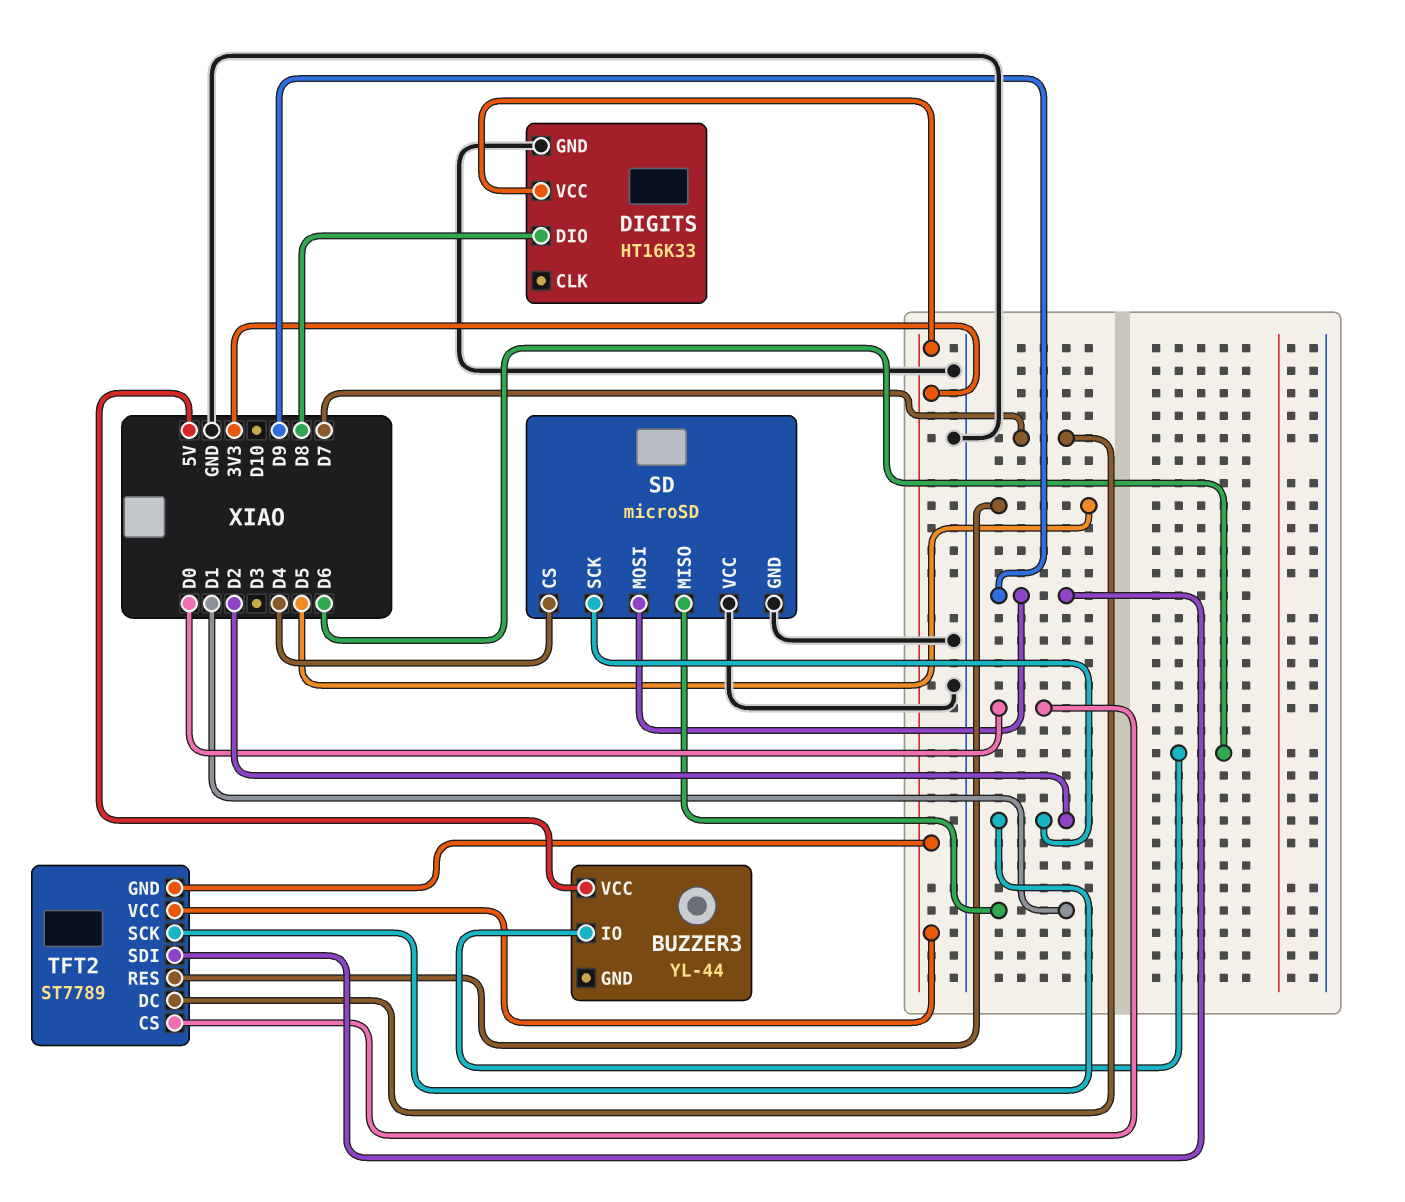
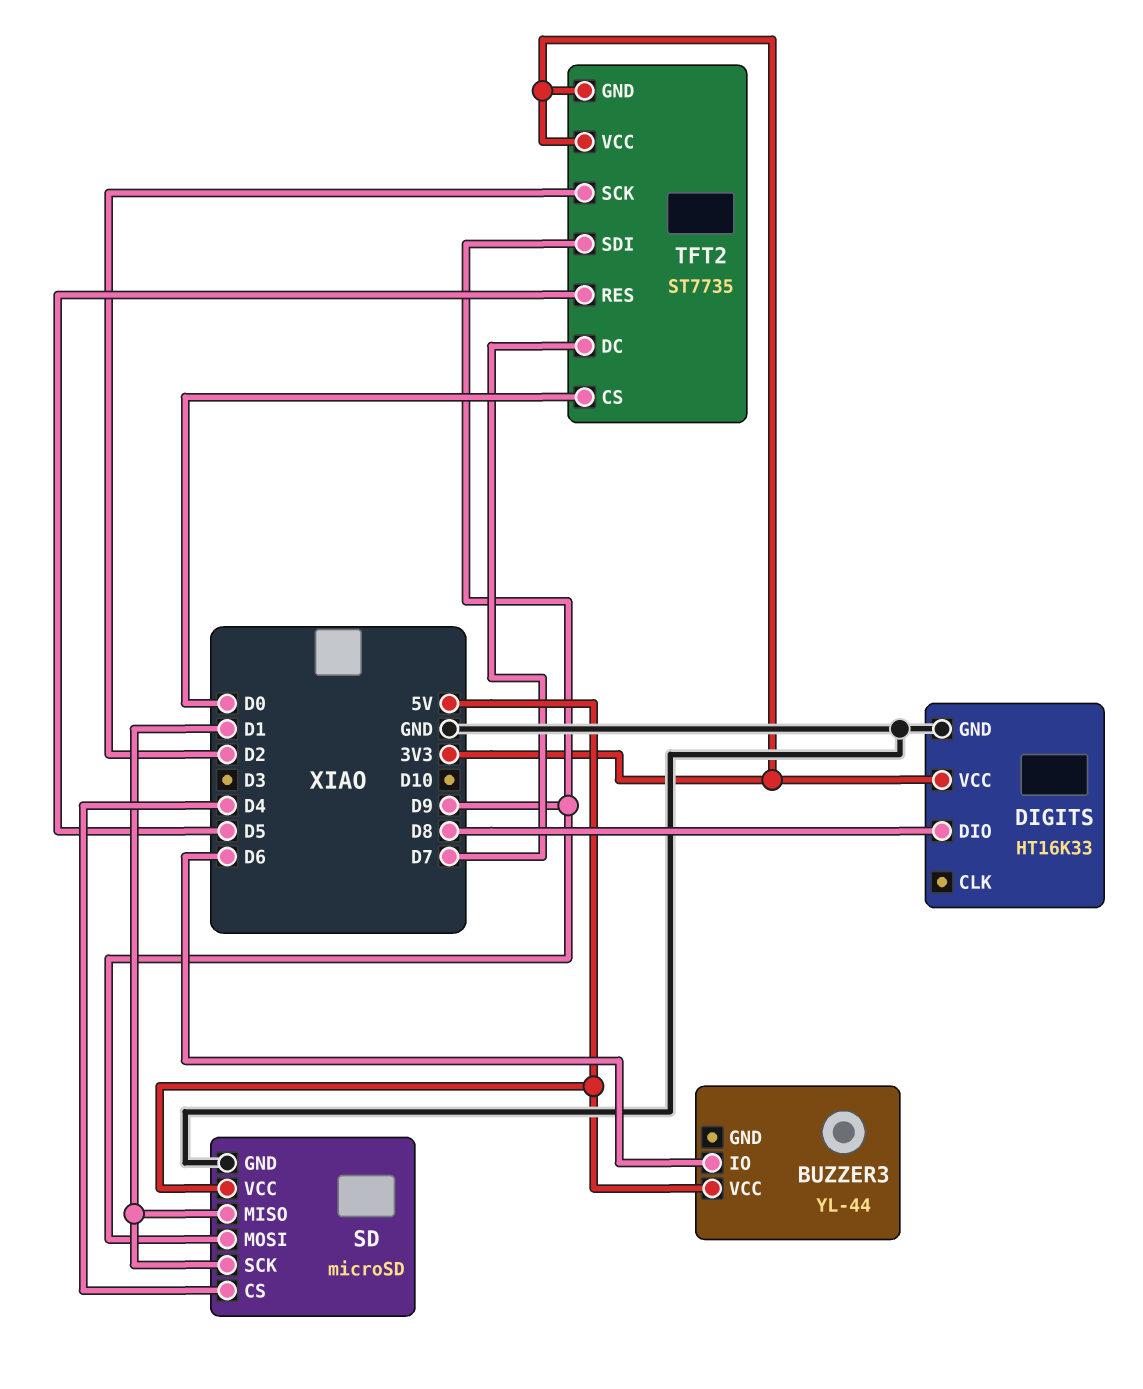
SD pin SCK: D2 -> D1
SD pin VCC: GND -> 5V
TFT2: ST7789 -> ST7735

